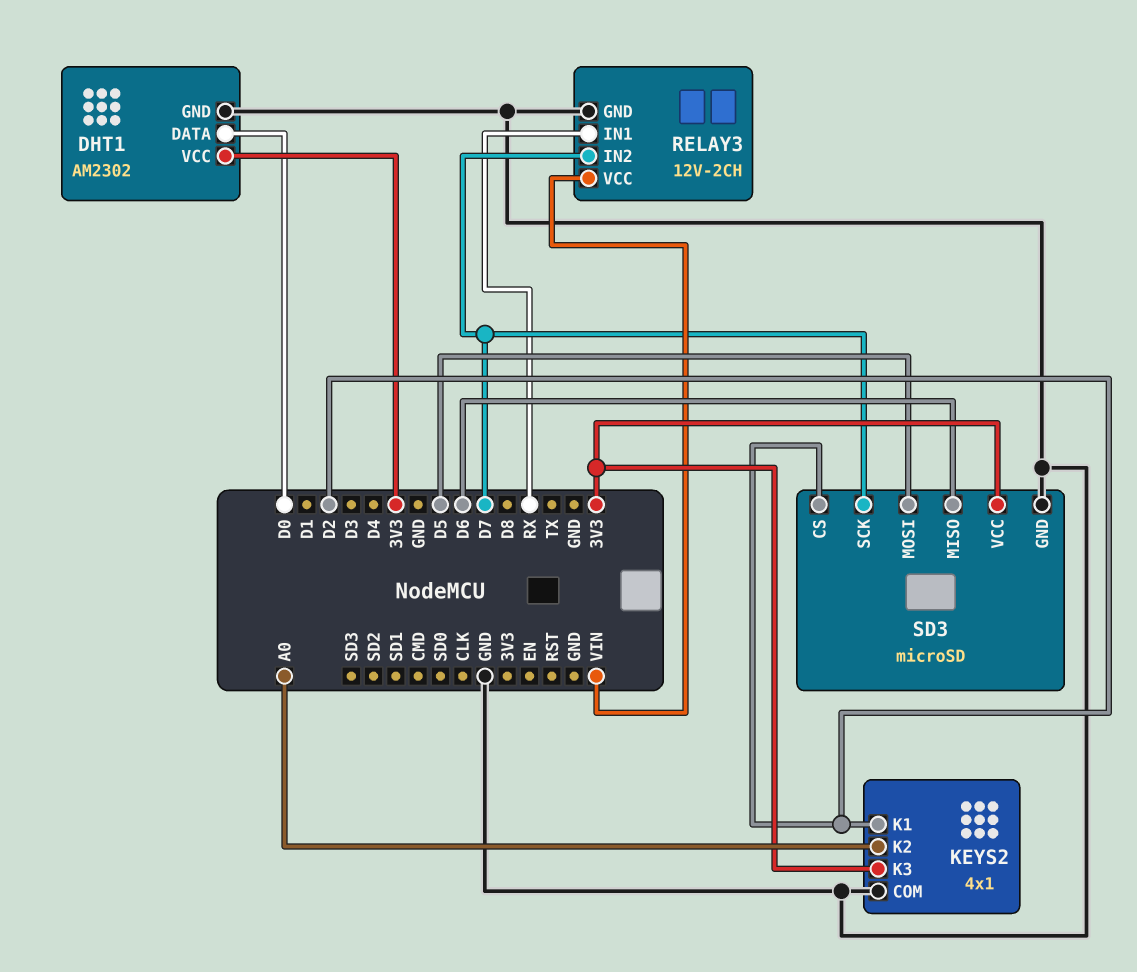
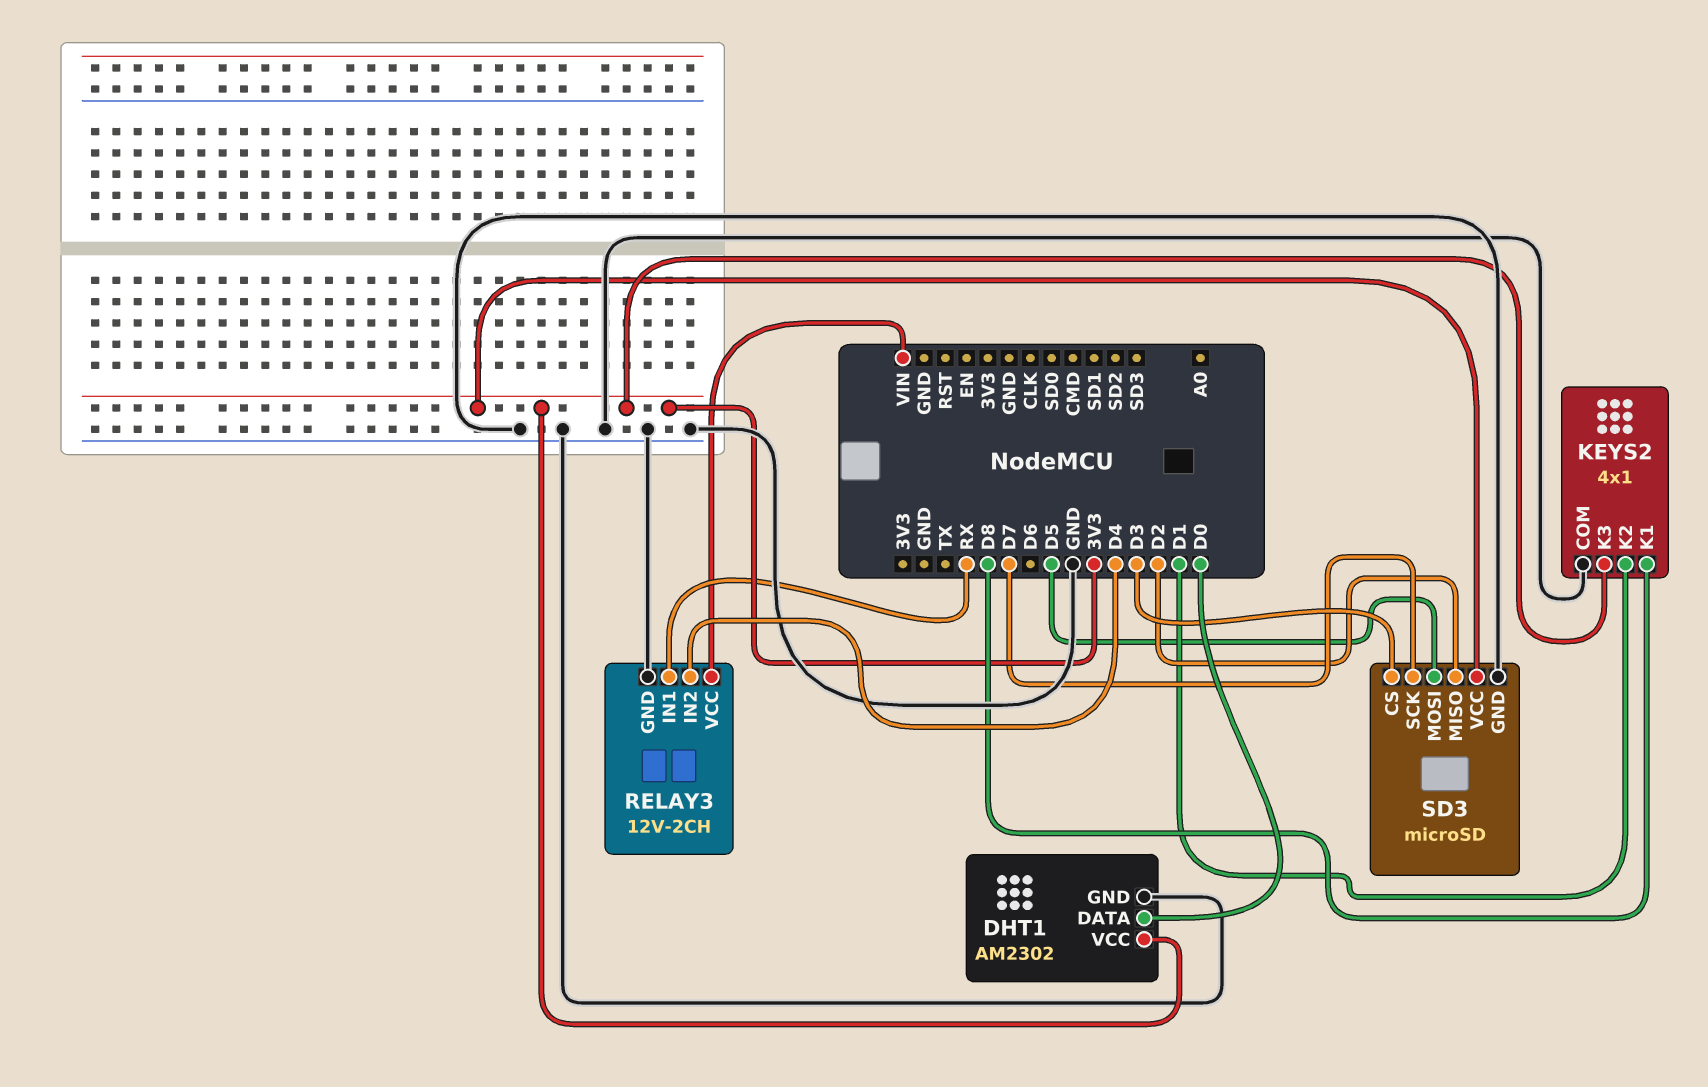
KEYS2 pin K1: D2 -> D8
KEYS2 pin K2: A0 -> D1
RELAY3 pin IN2: D7 -> D4
SD3 pin CS: D2 -> D3
SD3 pin MISO: D6 -> D2

